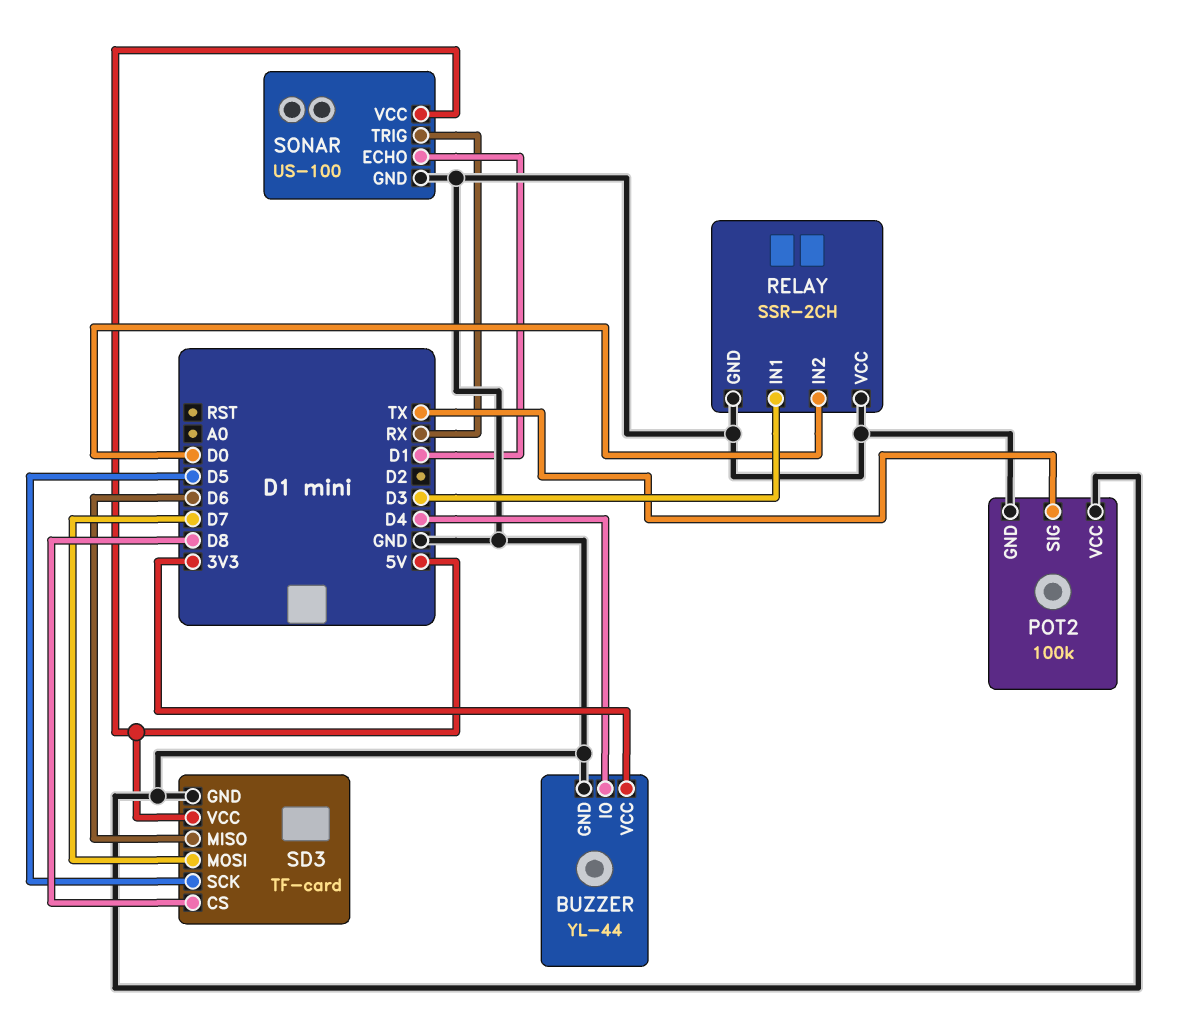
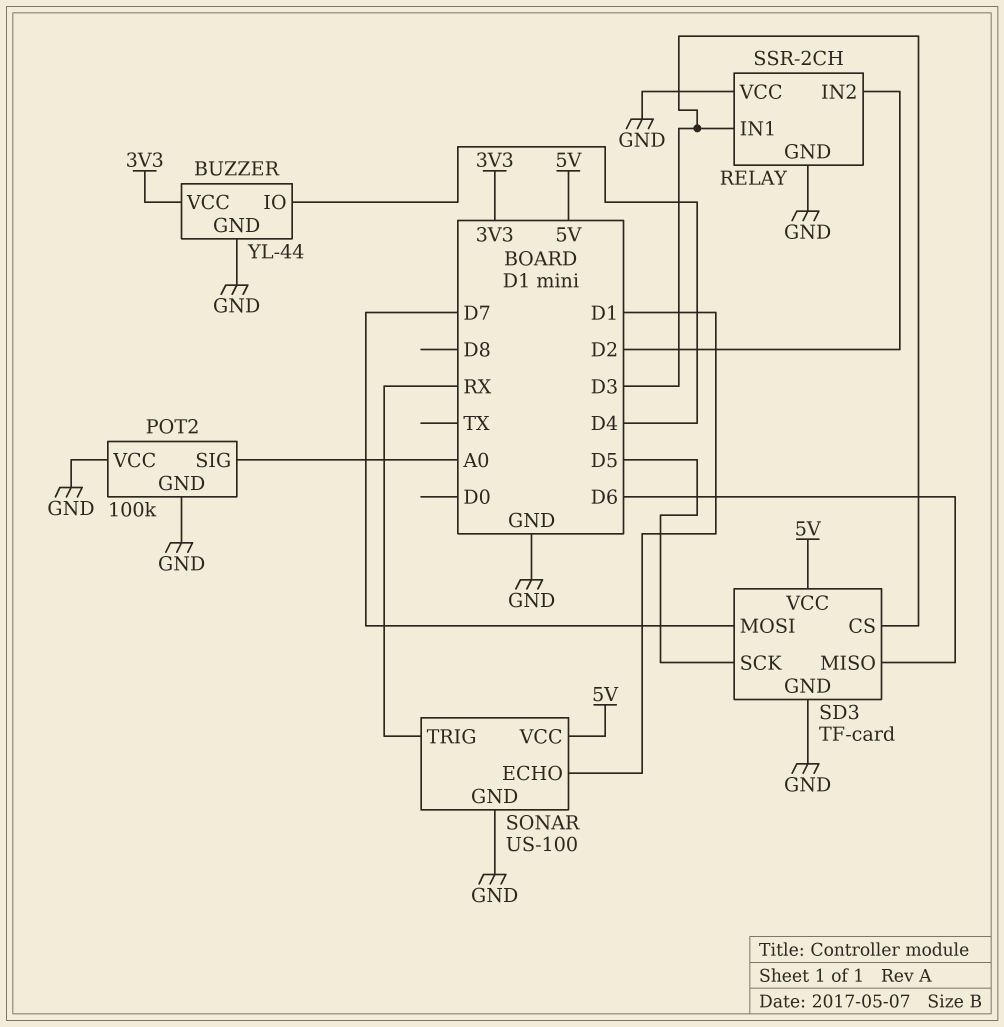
POT2 pin SIG: TX -> A0
RELAY pin IN2: D0 -> D2
SD3 pin CS: D8 -> D3

